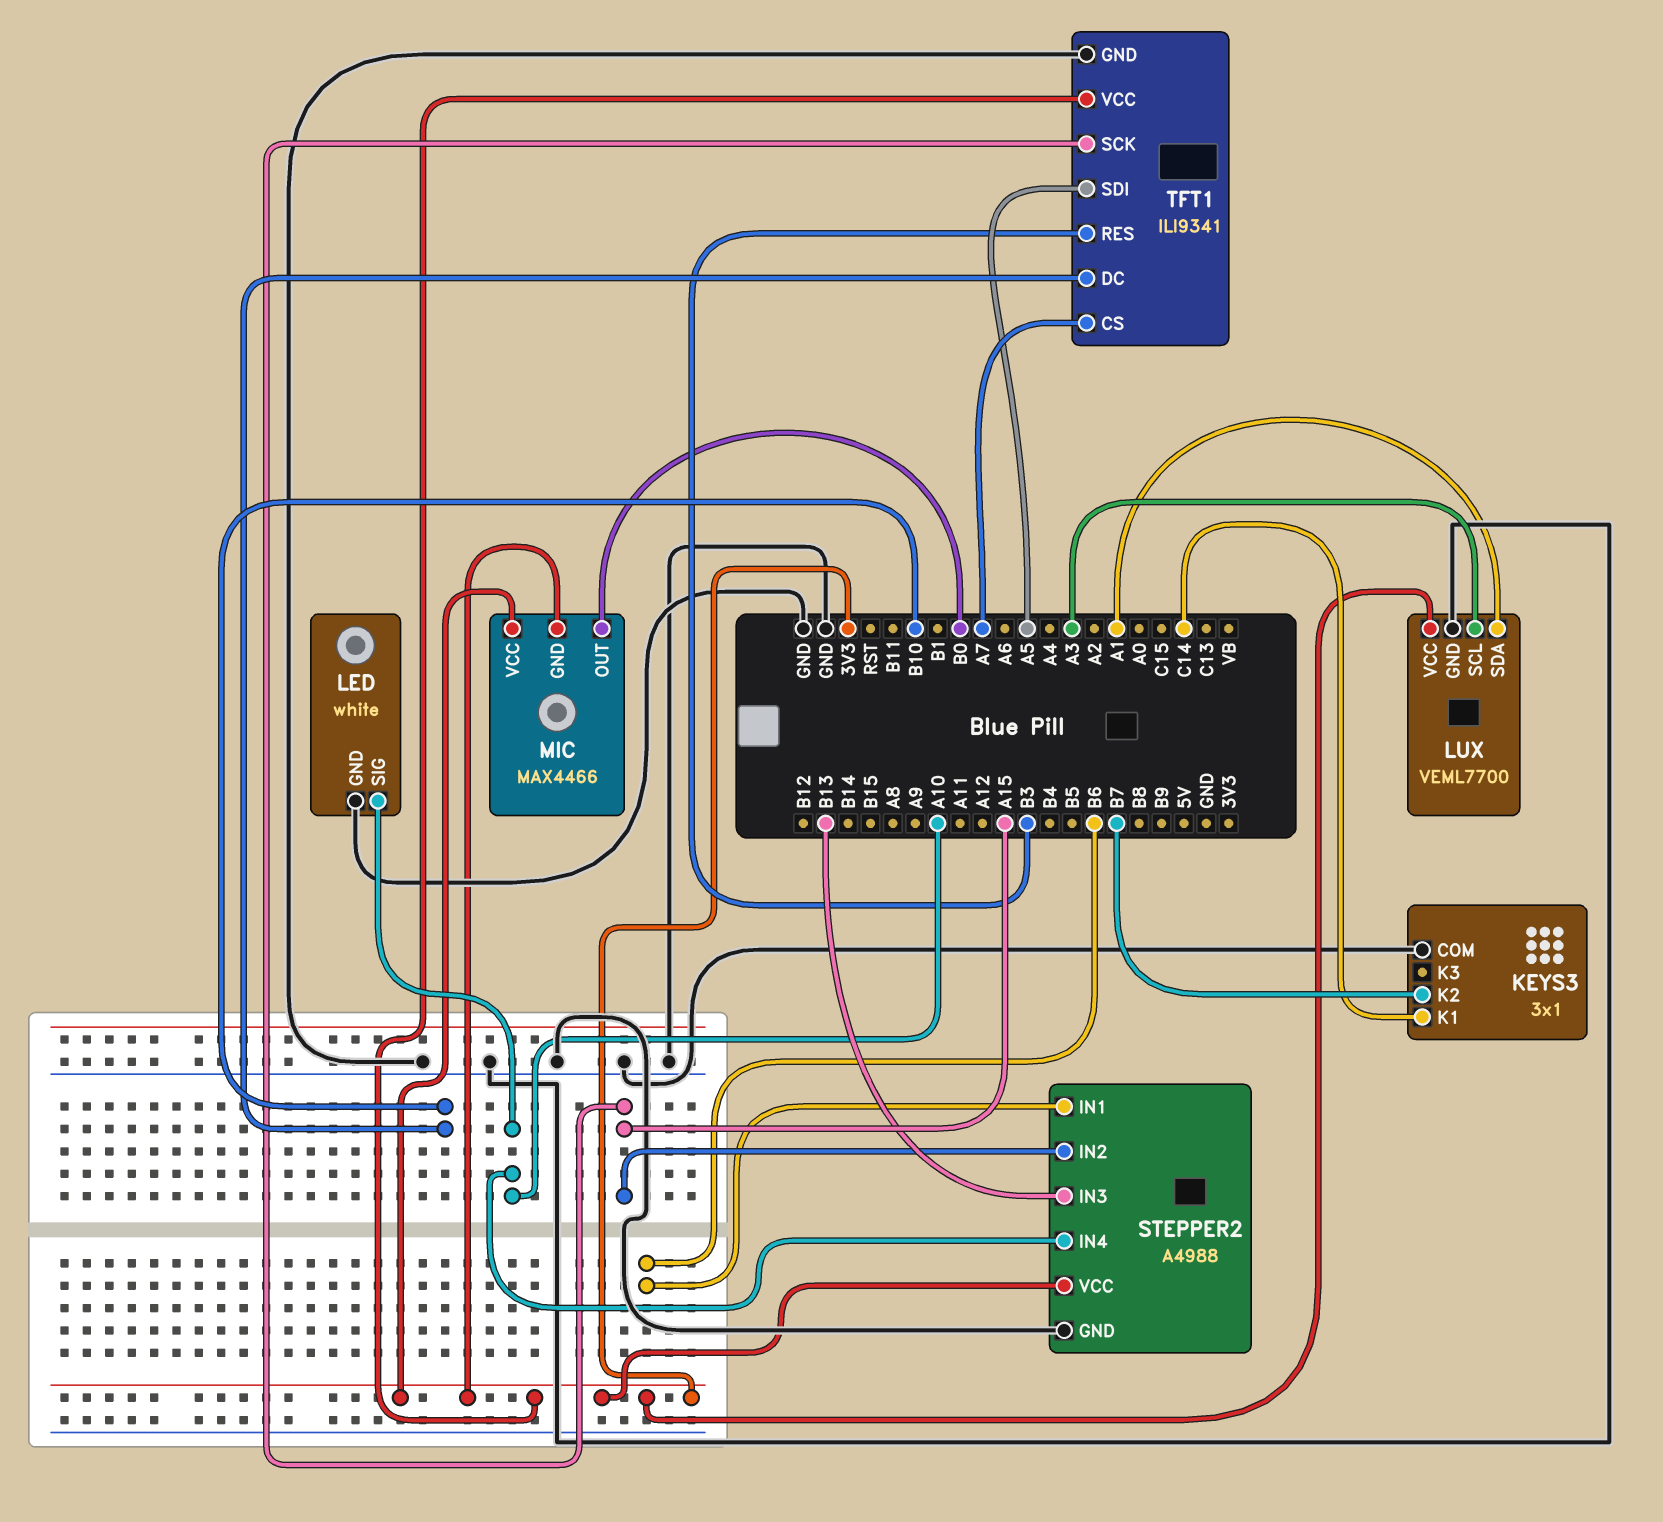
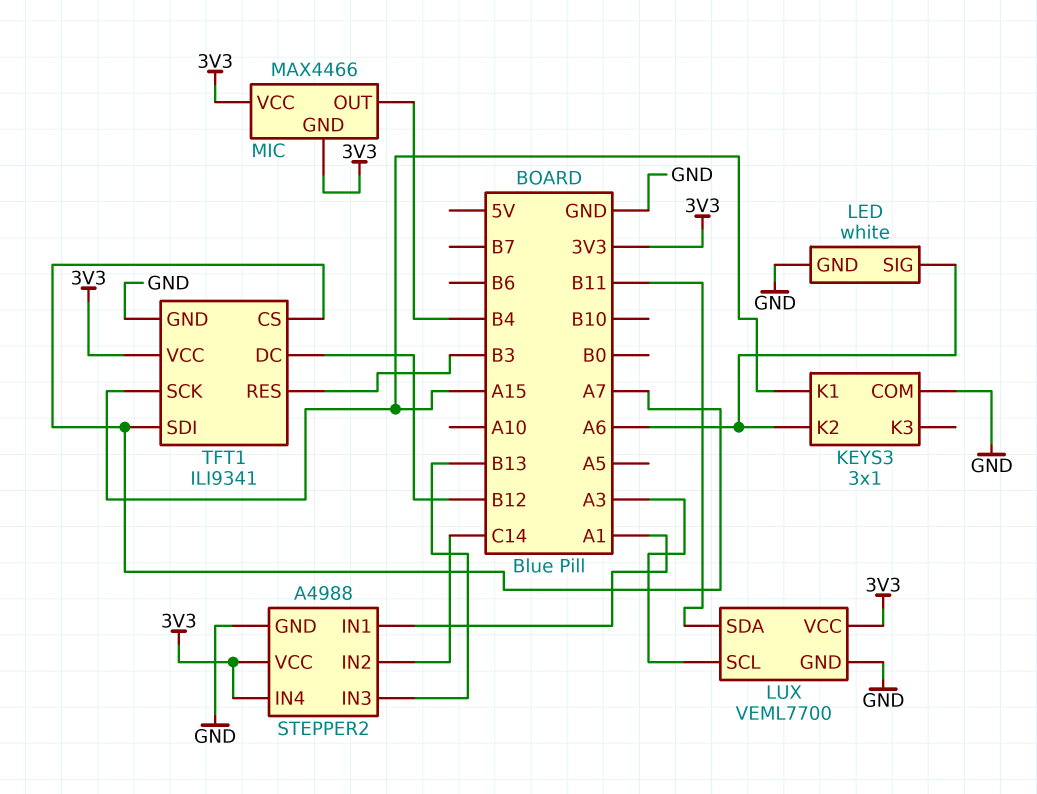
KEYS3 pin K1: C14 -> A15
KEYS3 pin K2: B7 -> A6
LED pin SIG: A10 -> A6
LUX pin SDA: A1 -> B11
MIC pin OUT: B0 -> B4
STEPPER2 pin IN1: B6 -> A1
STEPPER2 pin IN2: A15 -> C14
STEPPER2 pin IN4: A10 -> 3V3
TFT1 pin DC: B10 -> B12
TFT1 pin SDI: A5 -> A7

